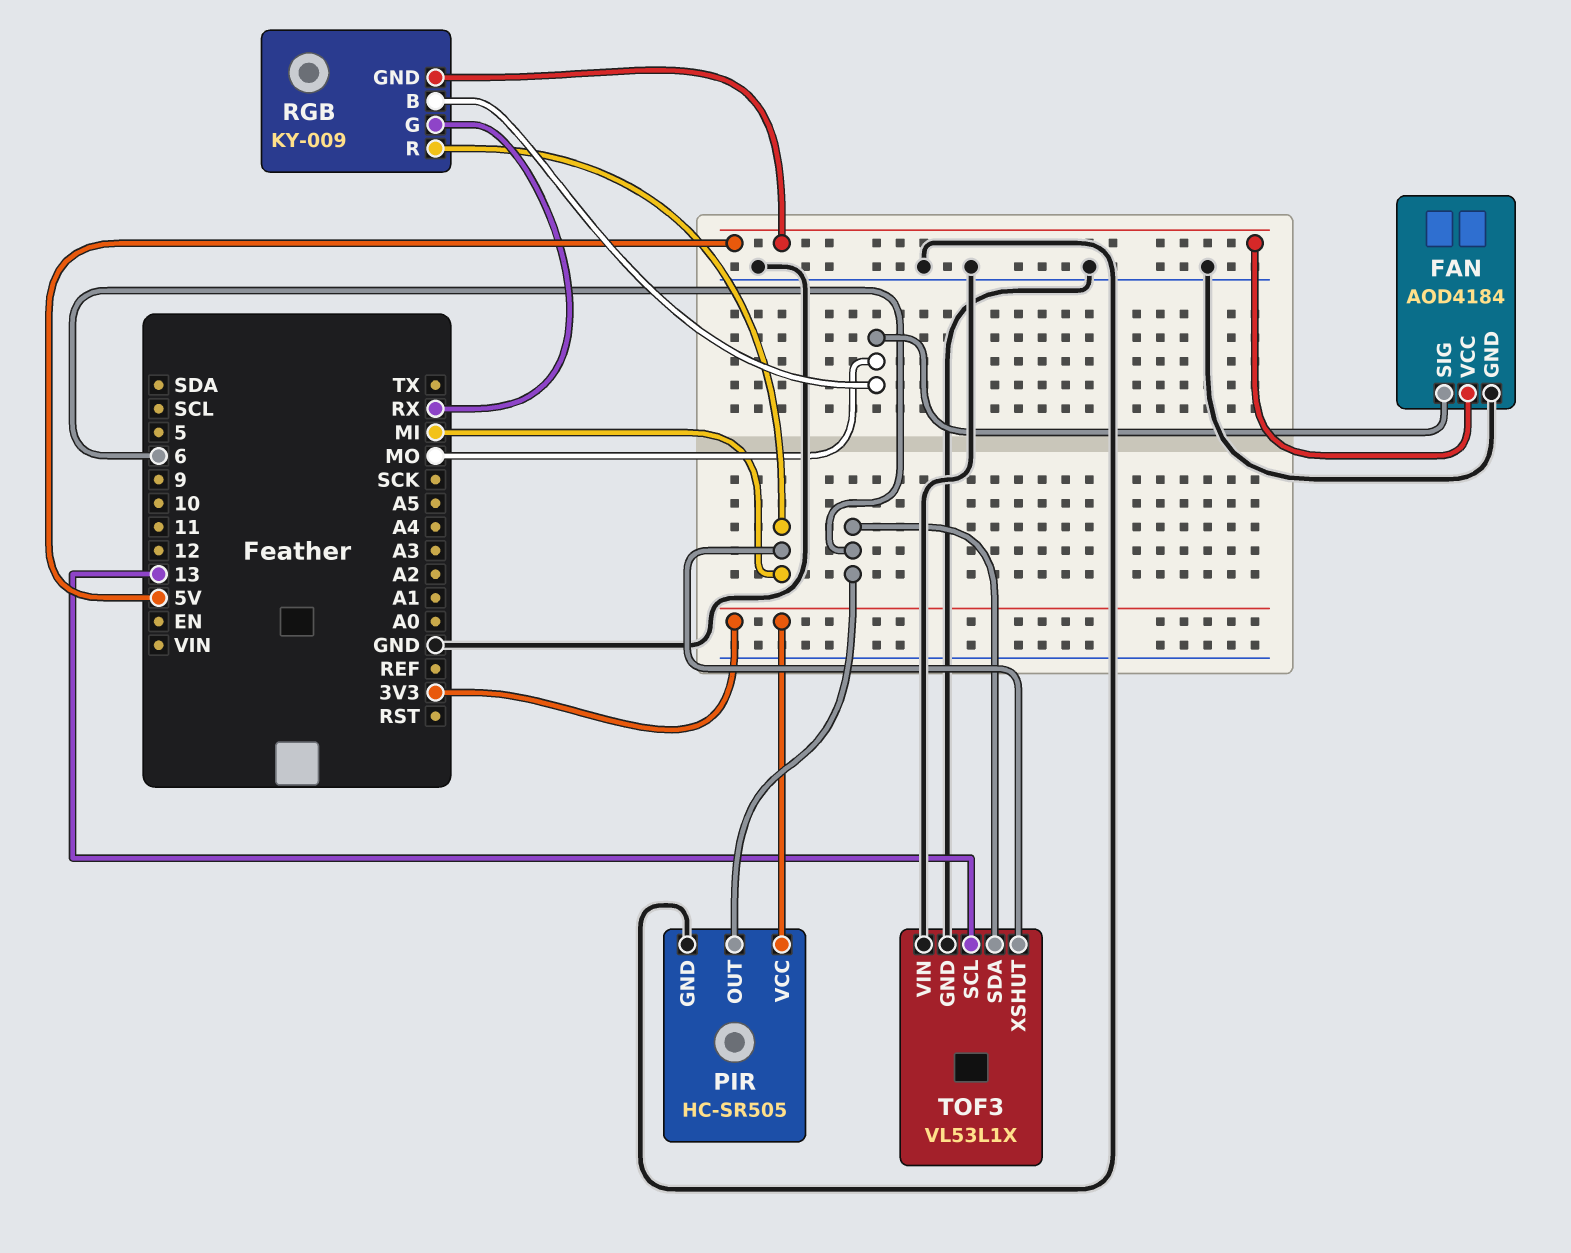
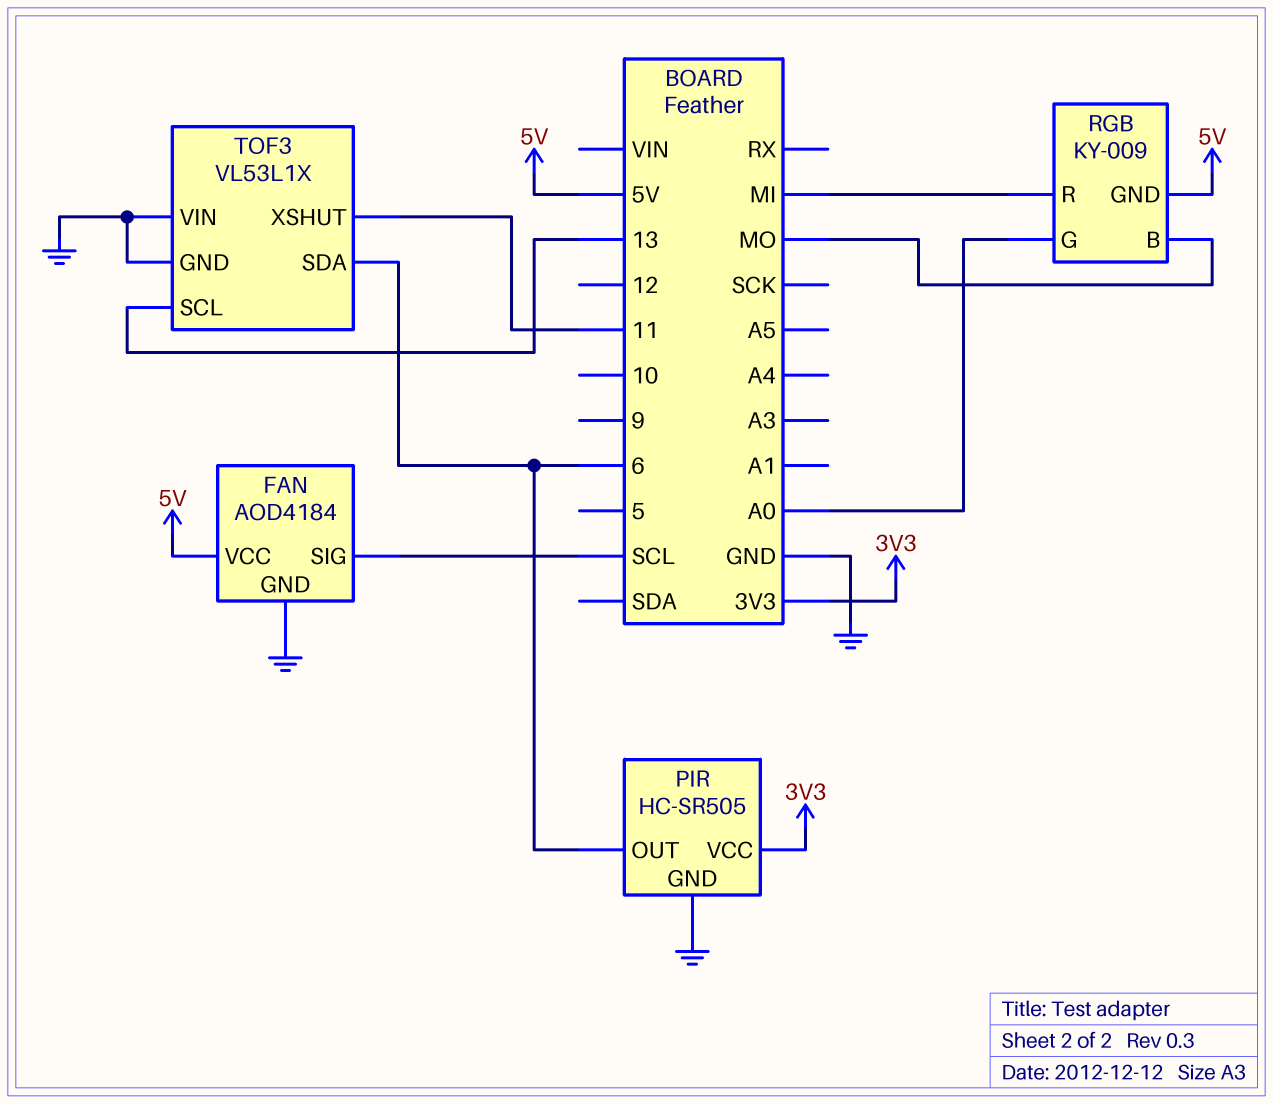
FAN pin SIG: MO -> SCL
RGB pin G: RX -> A0
TOF3 pin XSHUT: MI -> 11

